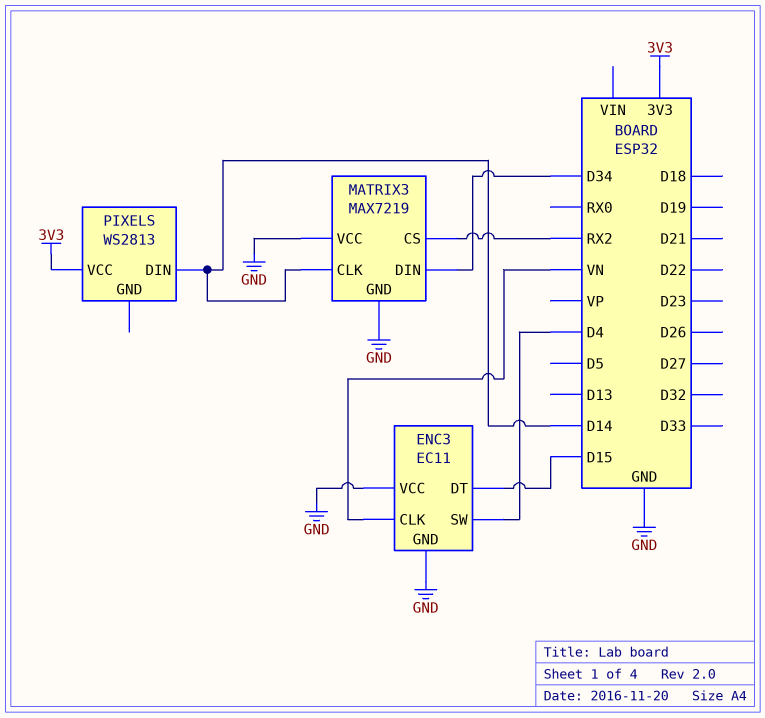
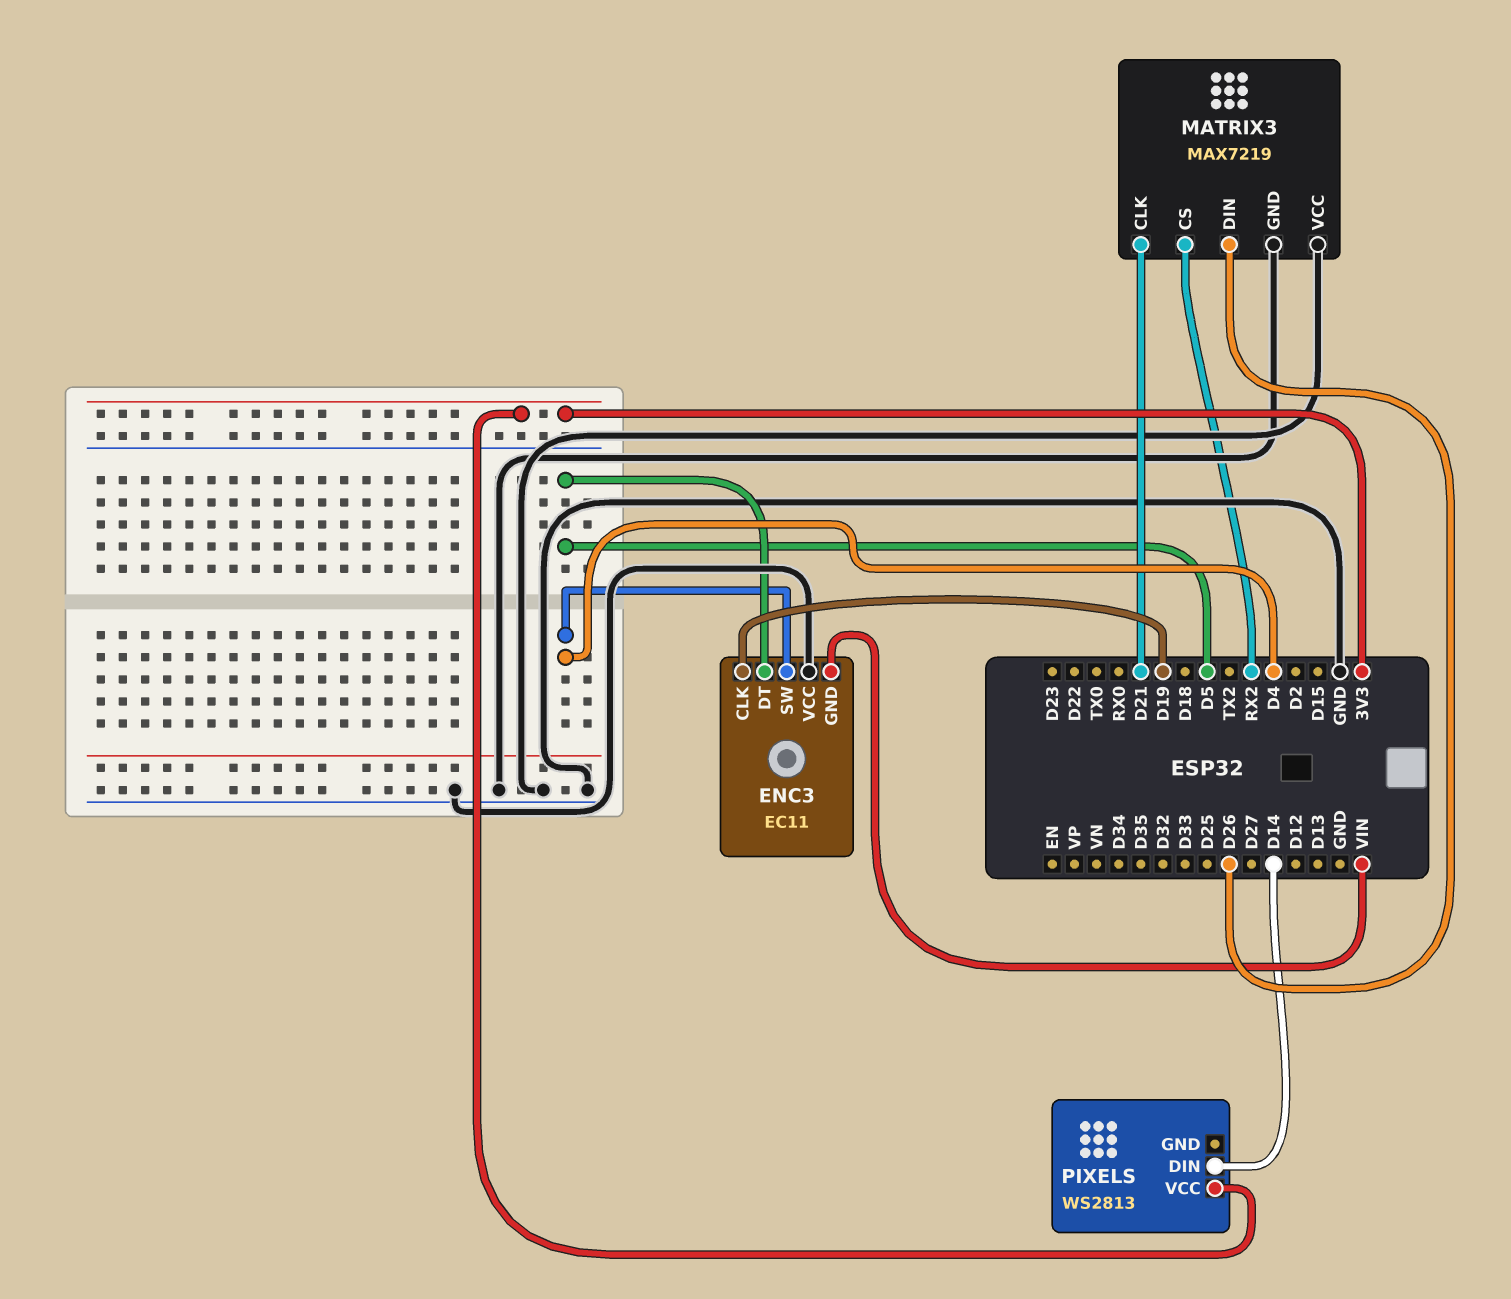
ENC3 pin CLK: VN -> D19
ENC3 pin DT: D15 -> D5
ENC3 pin GND: GND -> VIN
MATRIX3 pin CLK: D14 -> D21
MATRIX3 pin DIN: D34 -> D26

